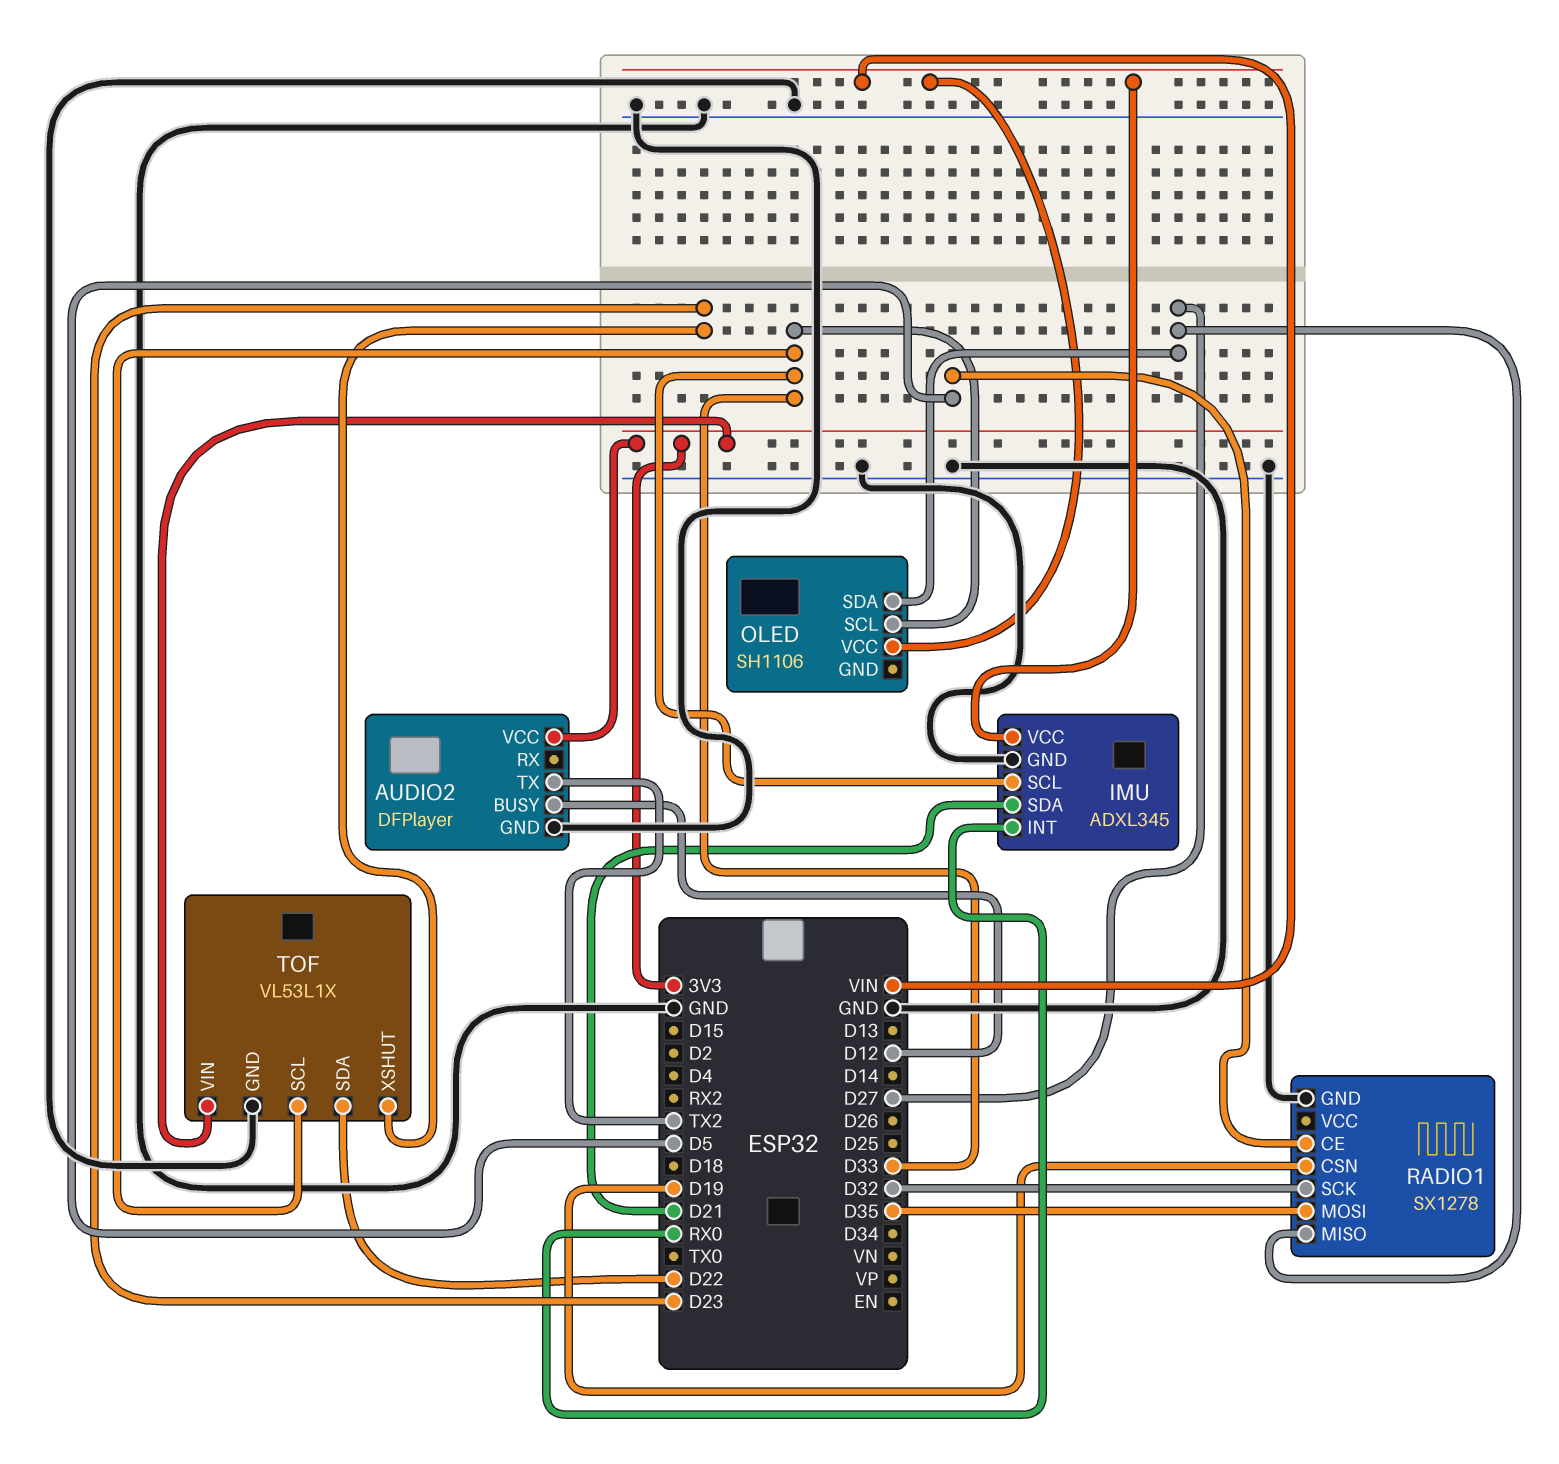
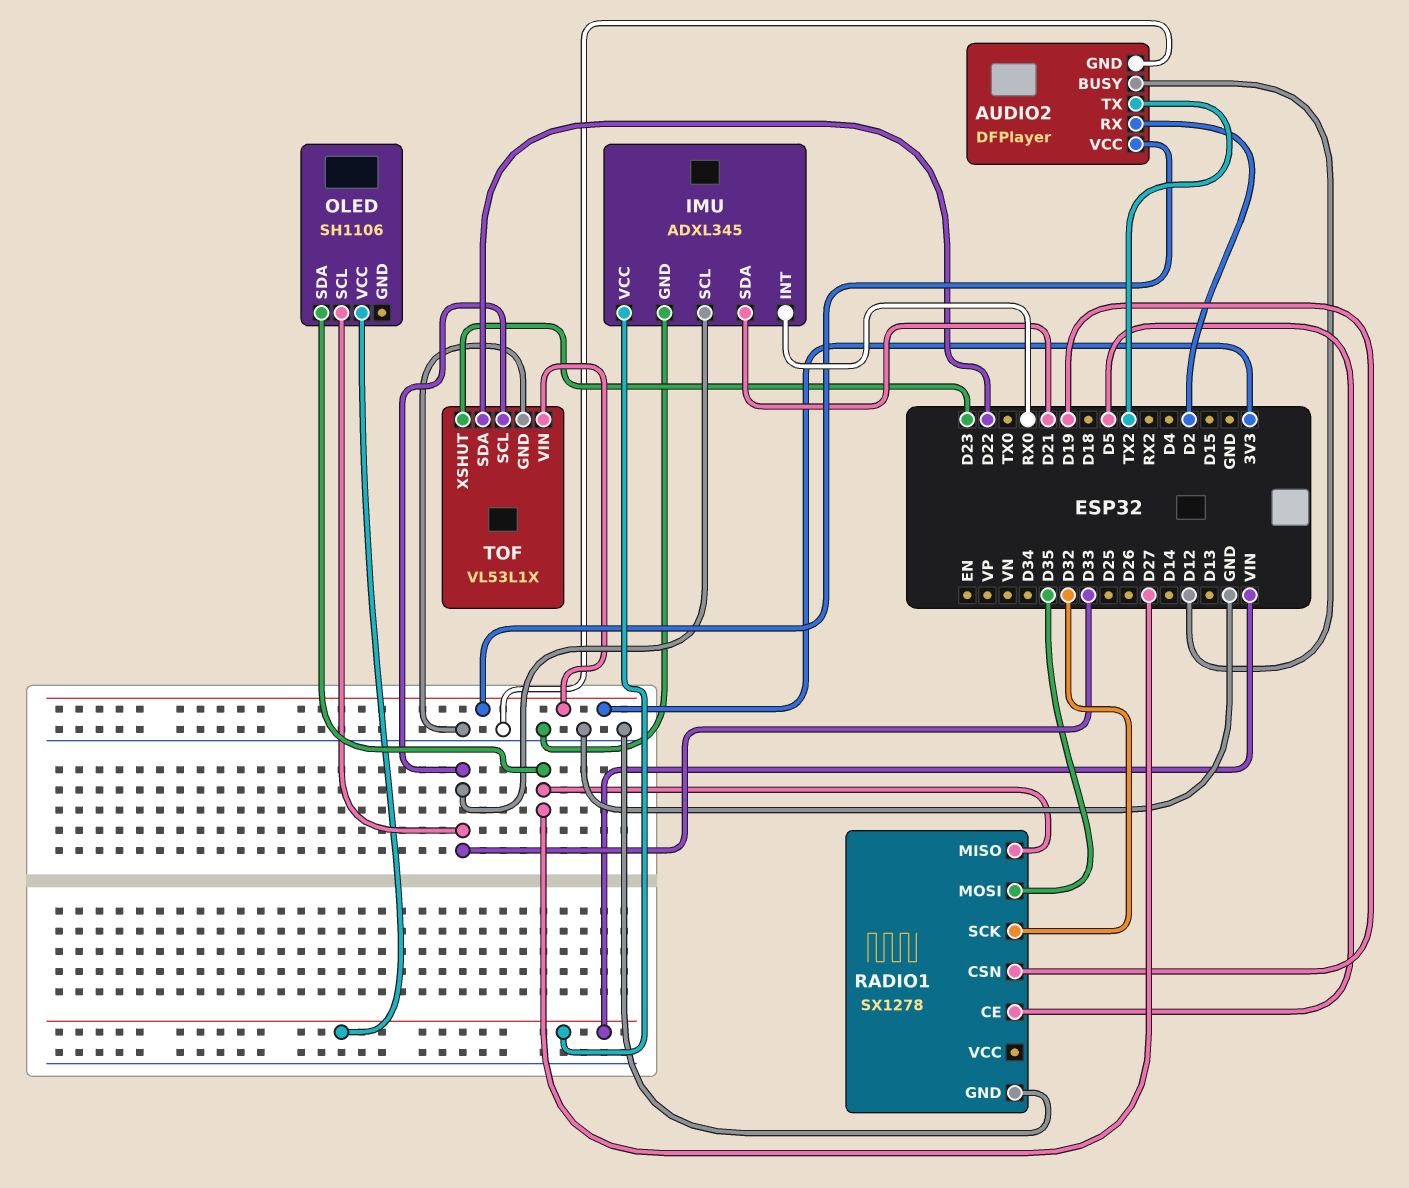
AUDIO2 pin RX: none -> D2

